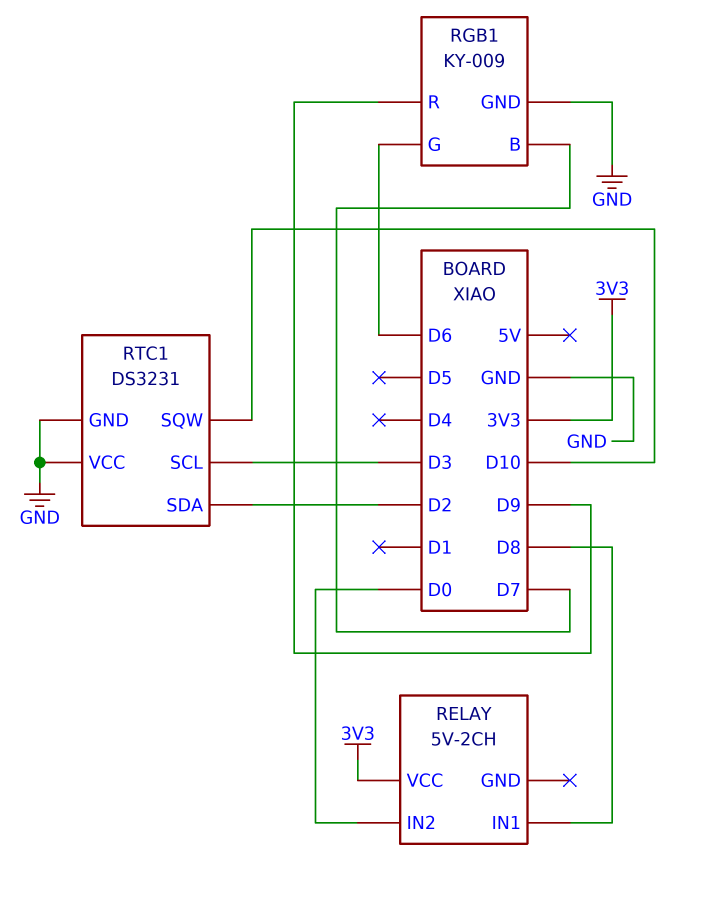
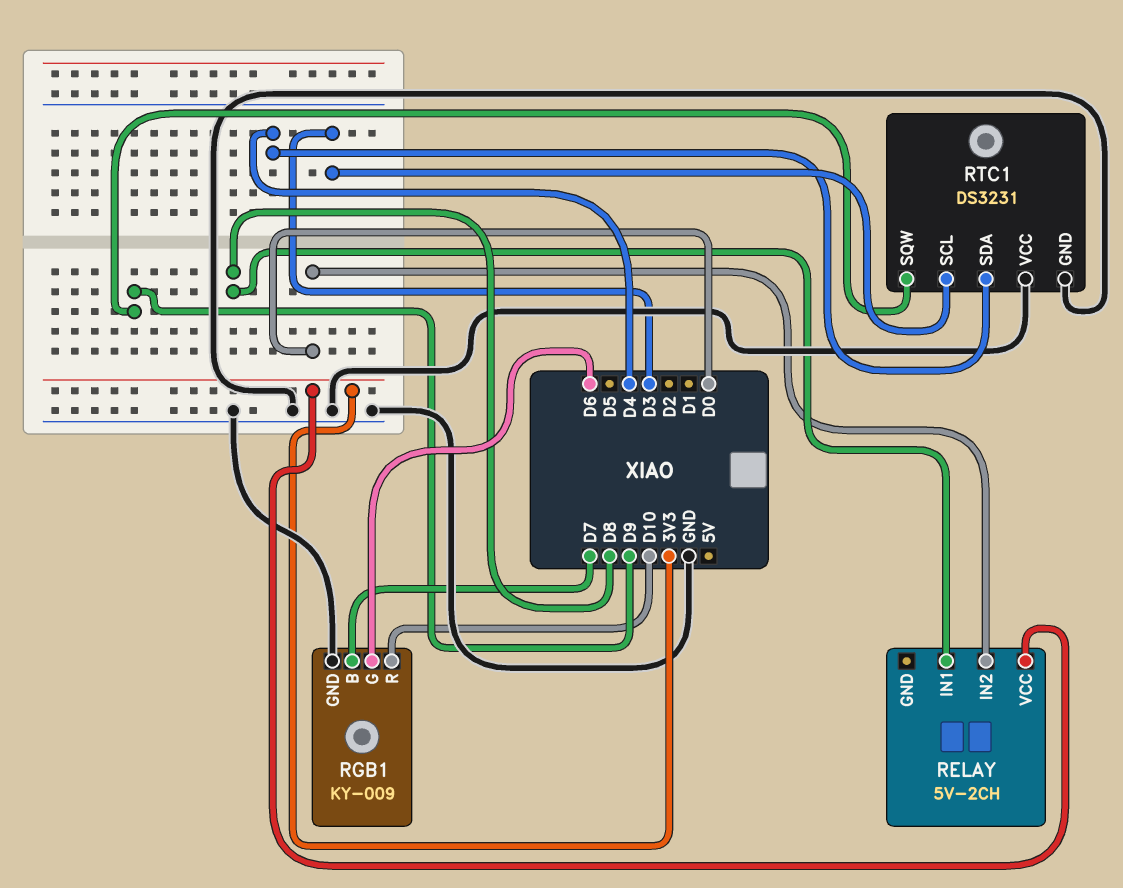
RGB1 pin R: D9 -> D10
RTC1 pin SDA: D2 -> D4
RTC1 pin SQW: D10 -> D9

